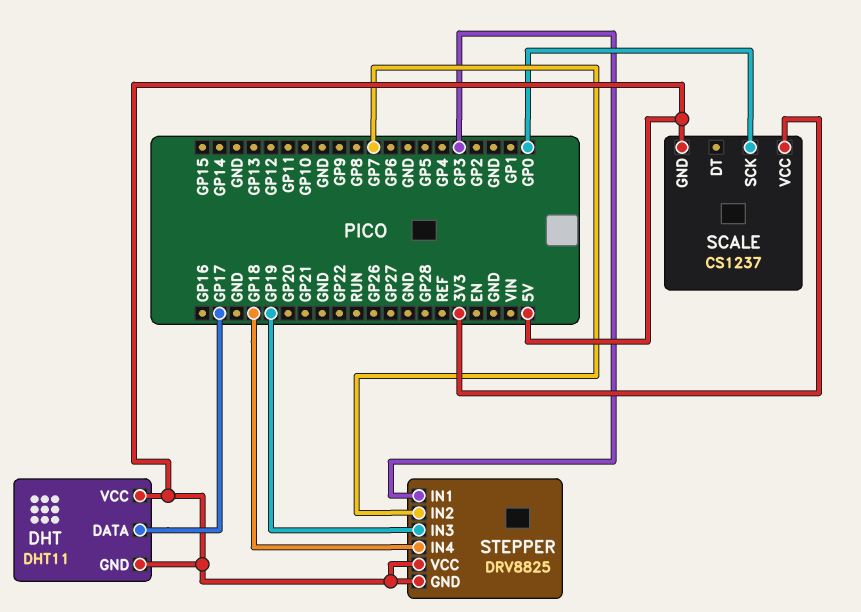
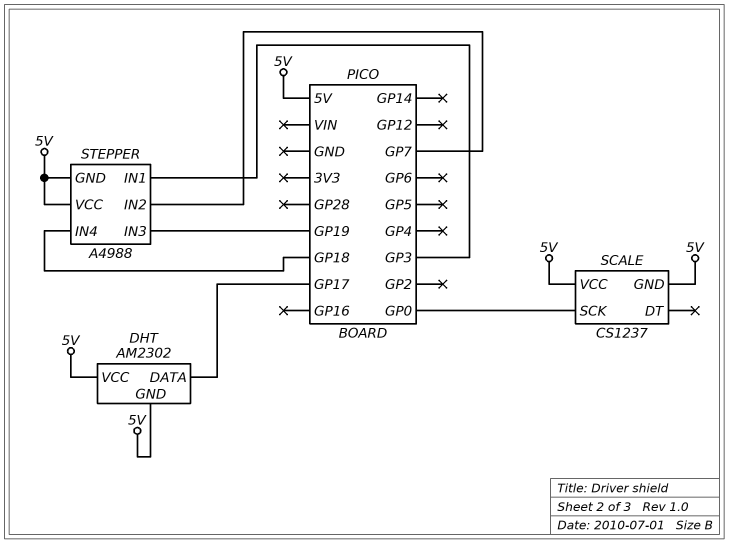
DHT: DHT11 -> AM2302
SCALE pin VCC: 3V3 -> 5V
STEPPER: DRV8825 -> A4988

